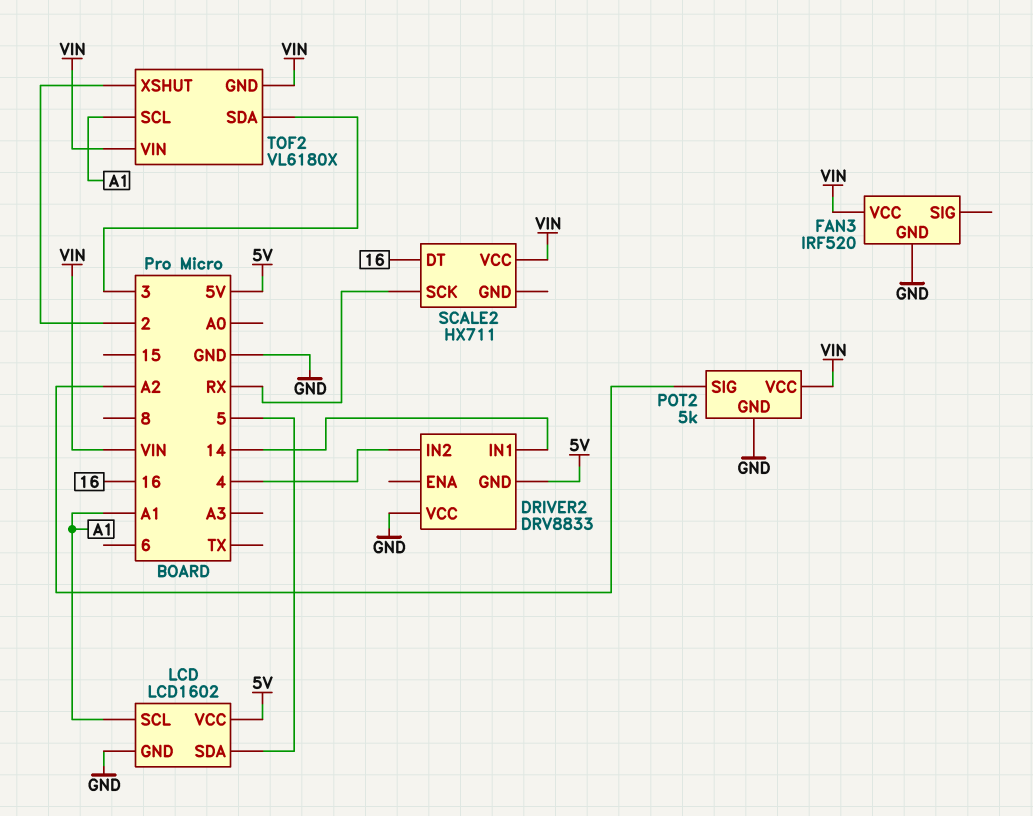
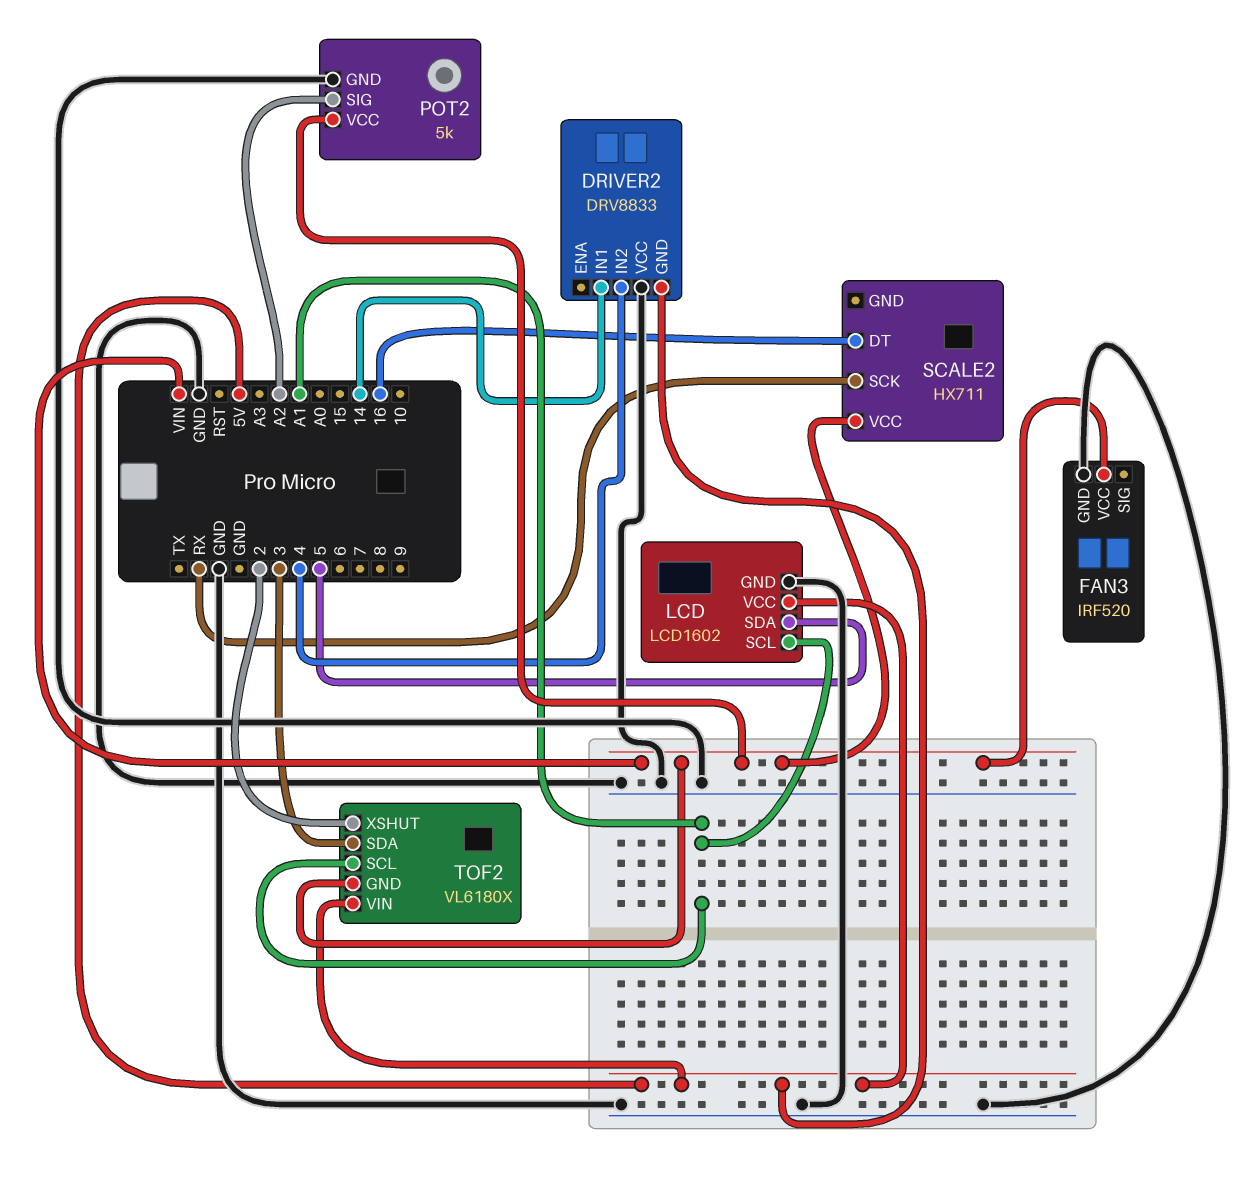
TOF2 pin VIN: VIN -> 5V

